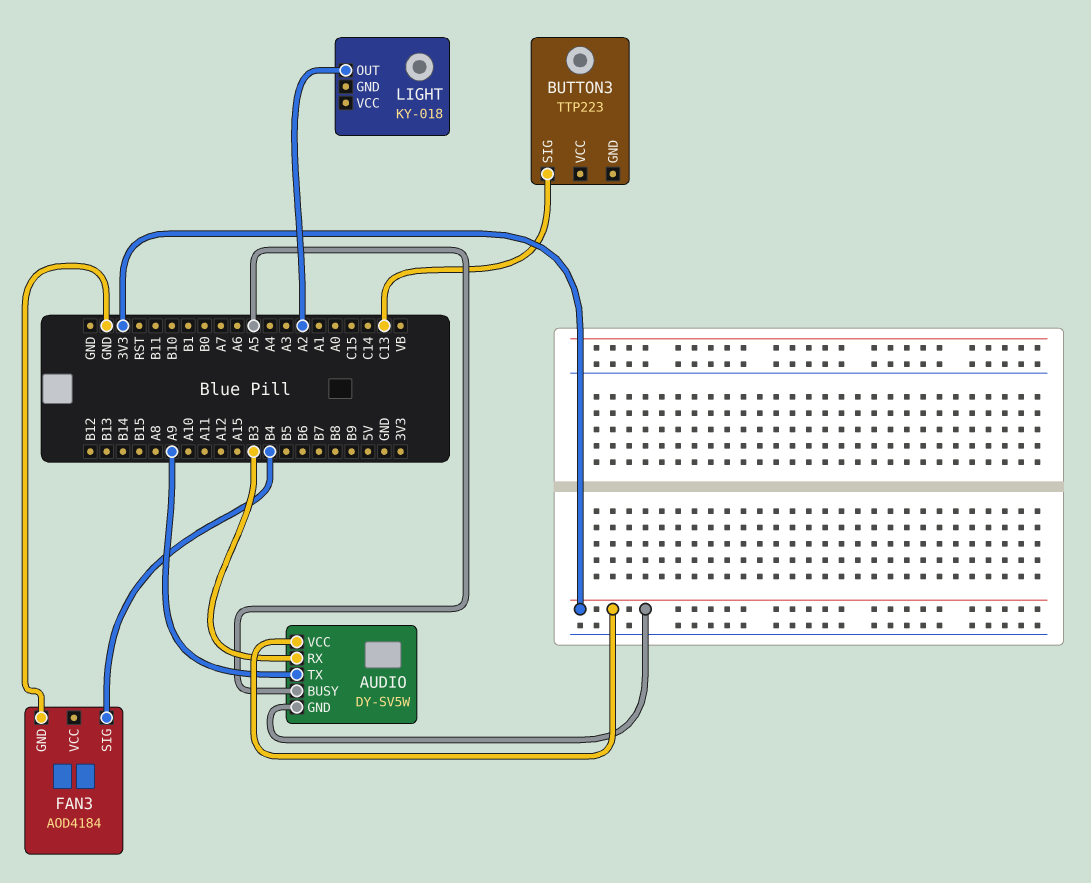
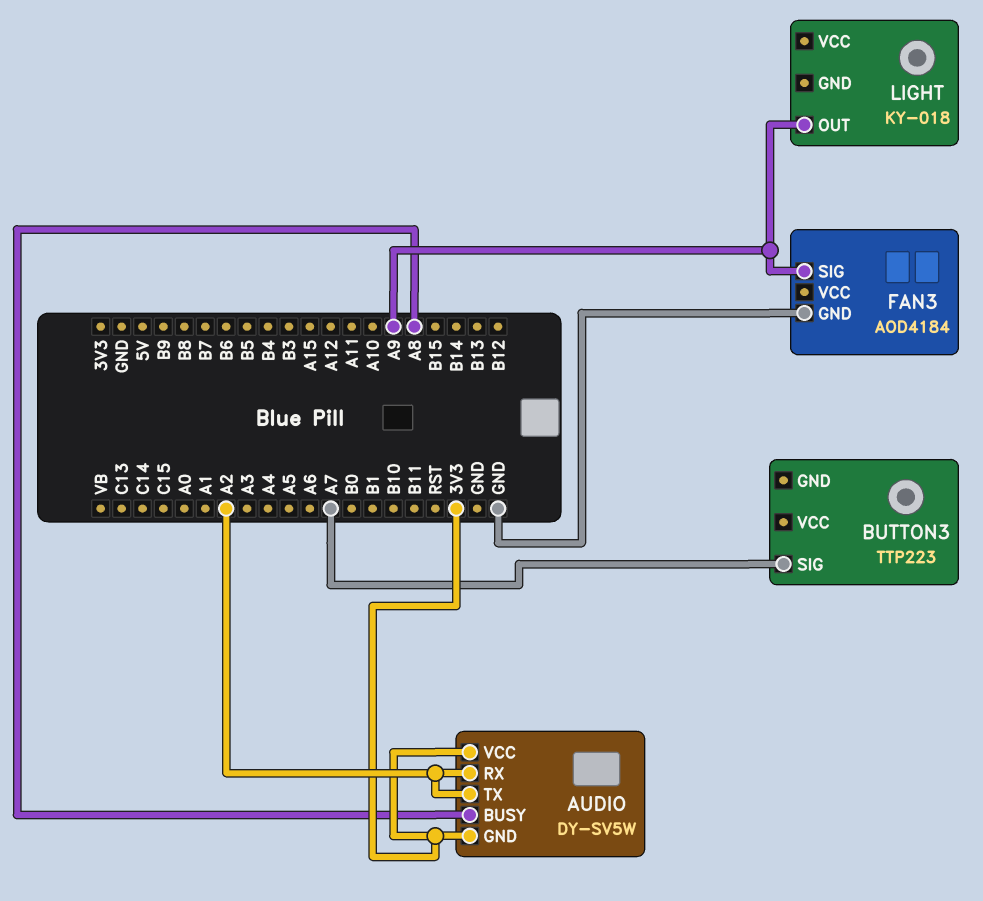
AUDIO pin BUSY: A5 -> A8
AUDIO pin RX: B3 -> A2
AUDIO pin TX: A9 -> A2
BUTTON3 pin SIG: C13 -> A7
FAN3 pin SIG: B4 -> A9
LIGHT pin OUT: A2 -> A9

